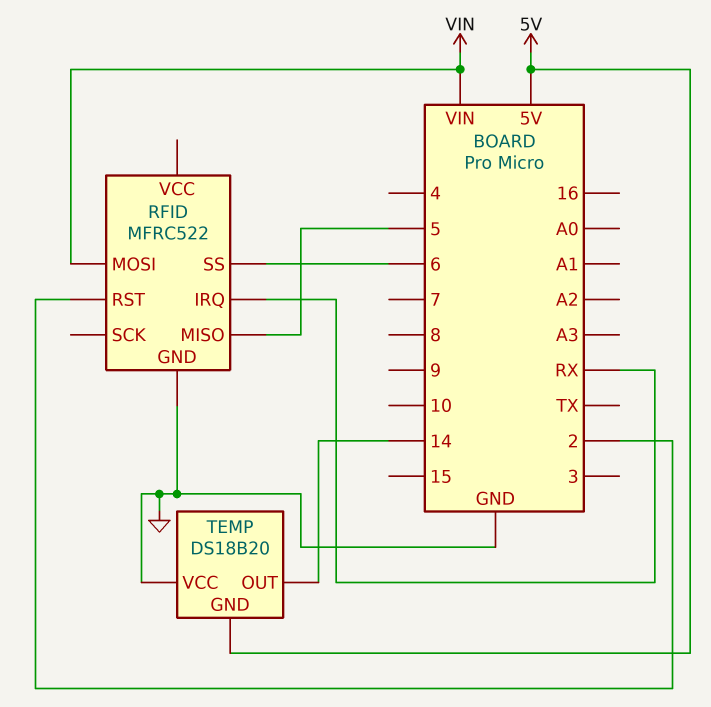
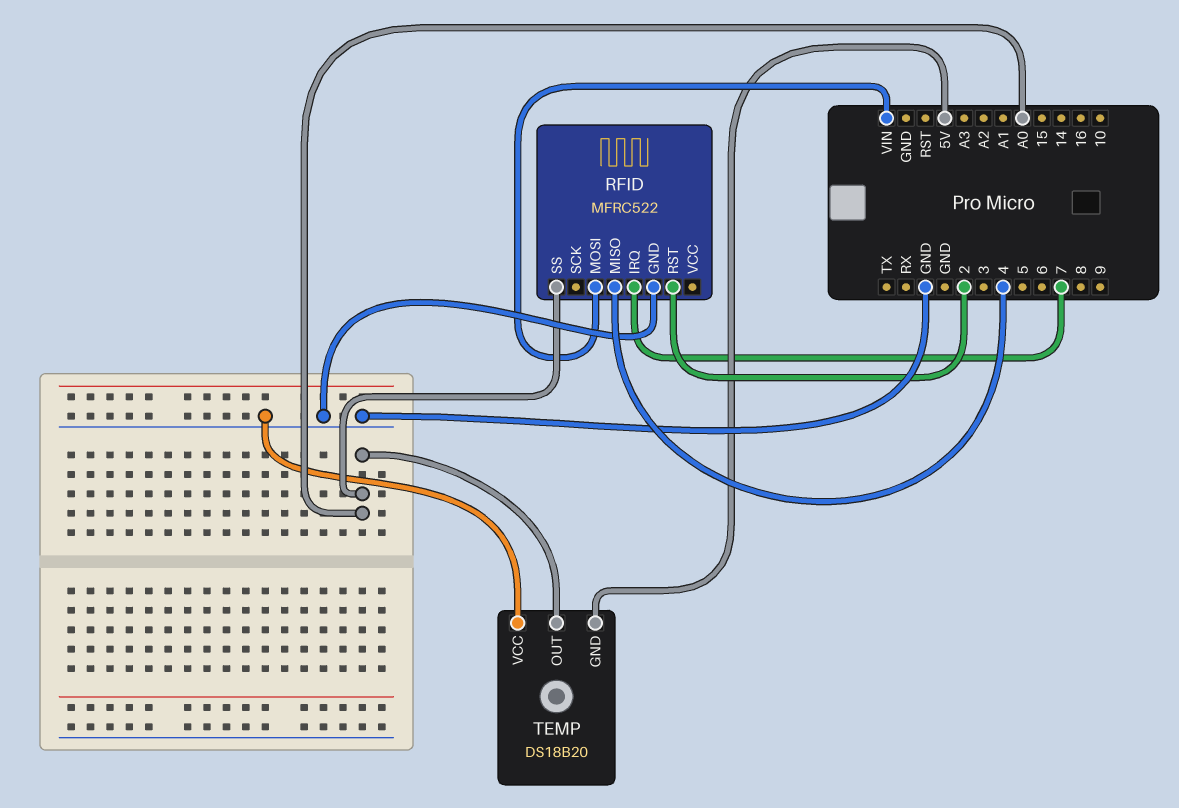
RFID pin IRQ: RX -> 7
RFID pin MISO: 5 -> 4
RFID pin SS: 6 -> A0
TEMP pin OUT: 14 -> A0

